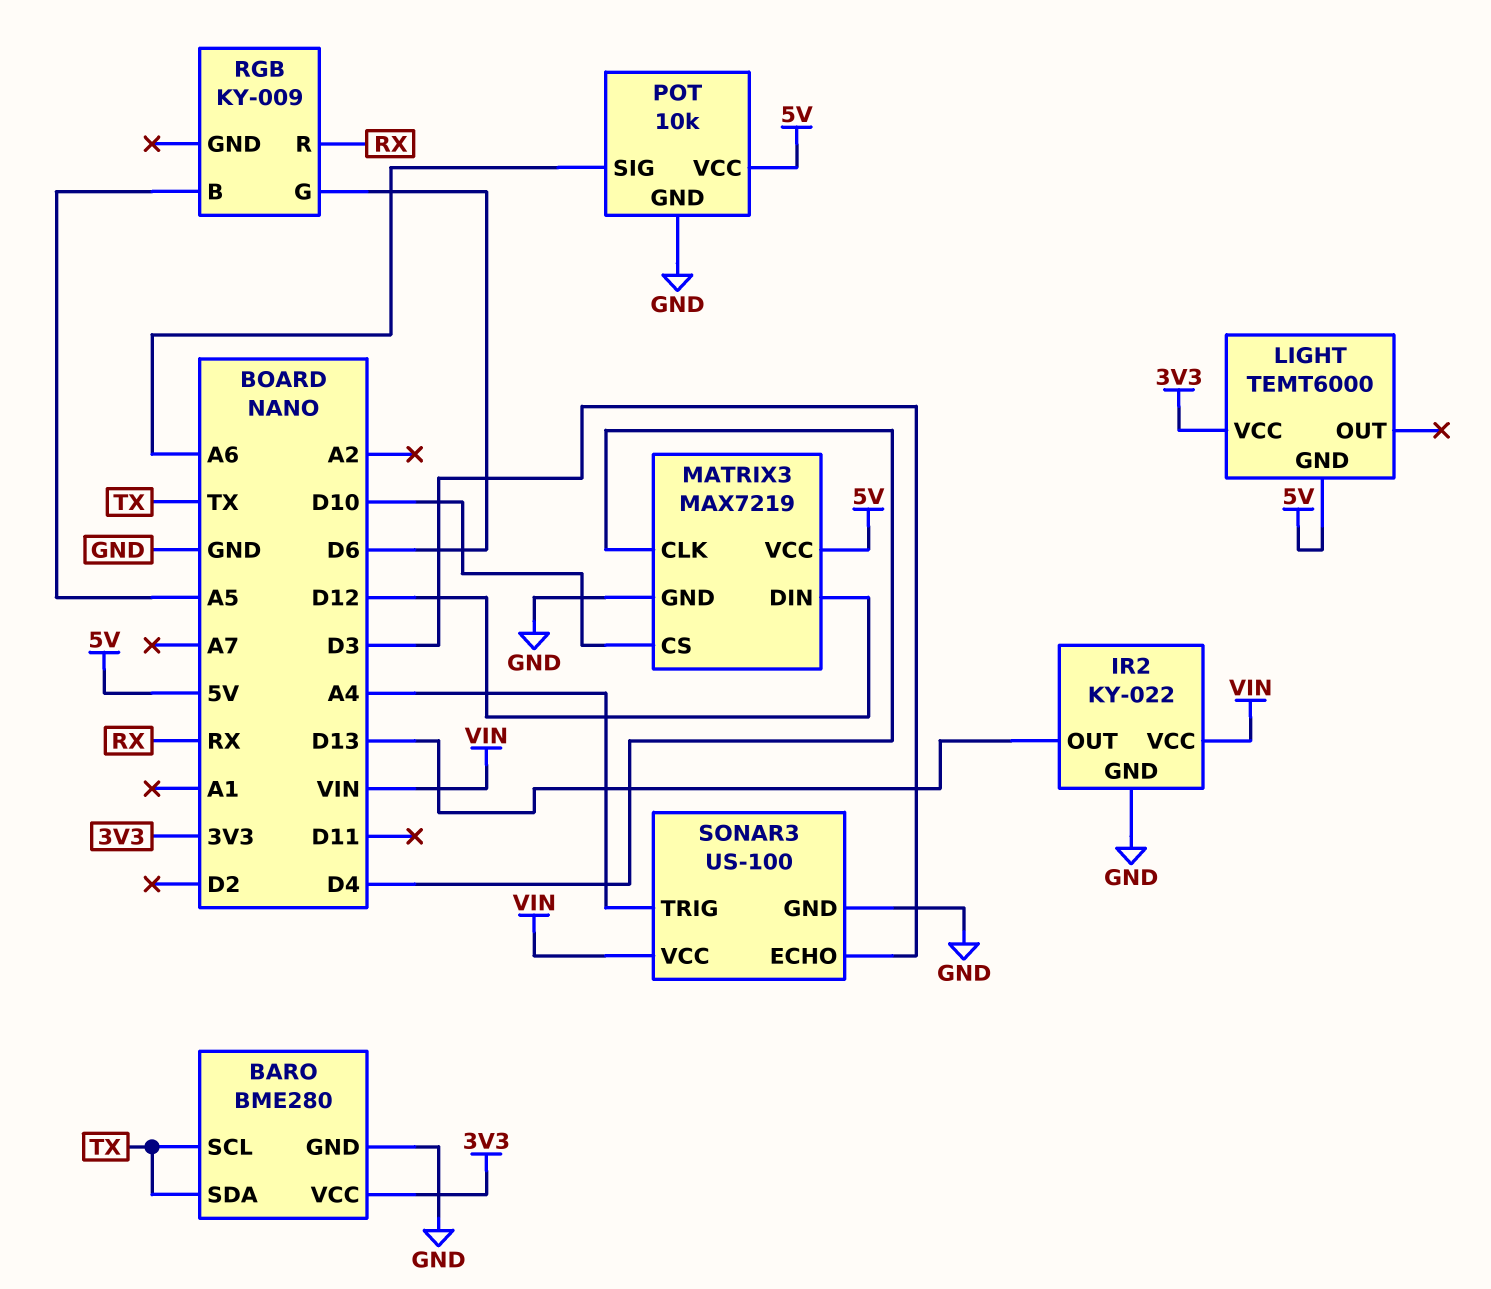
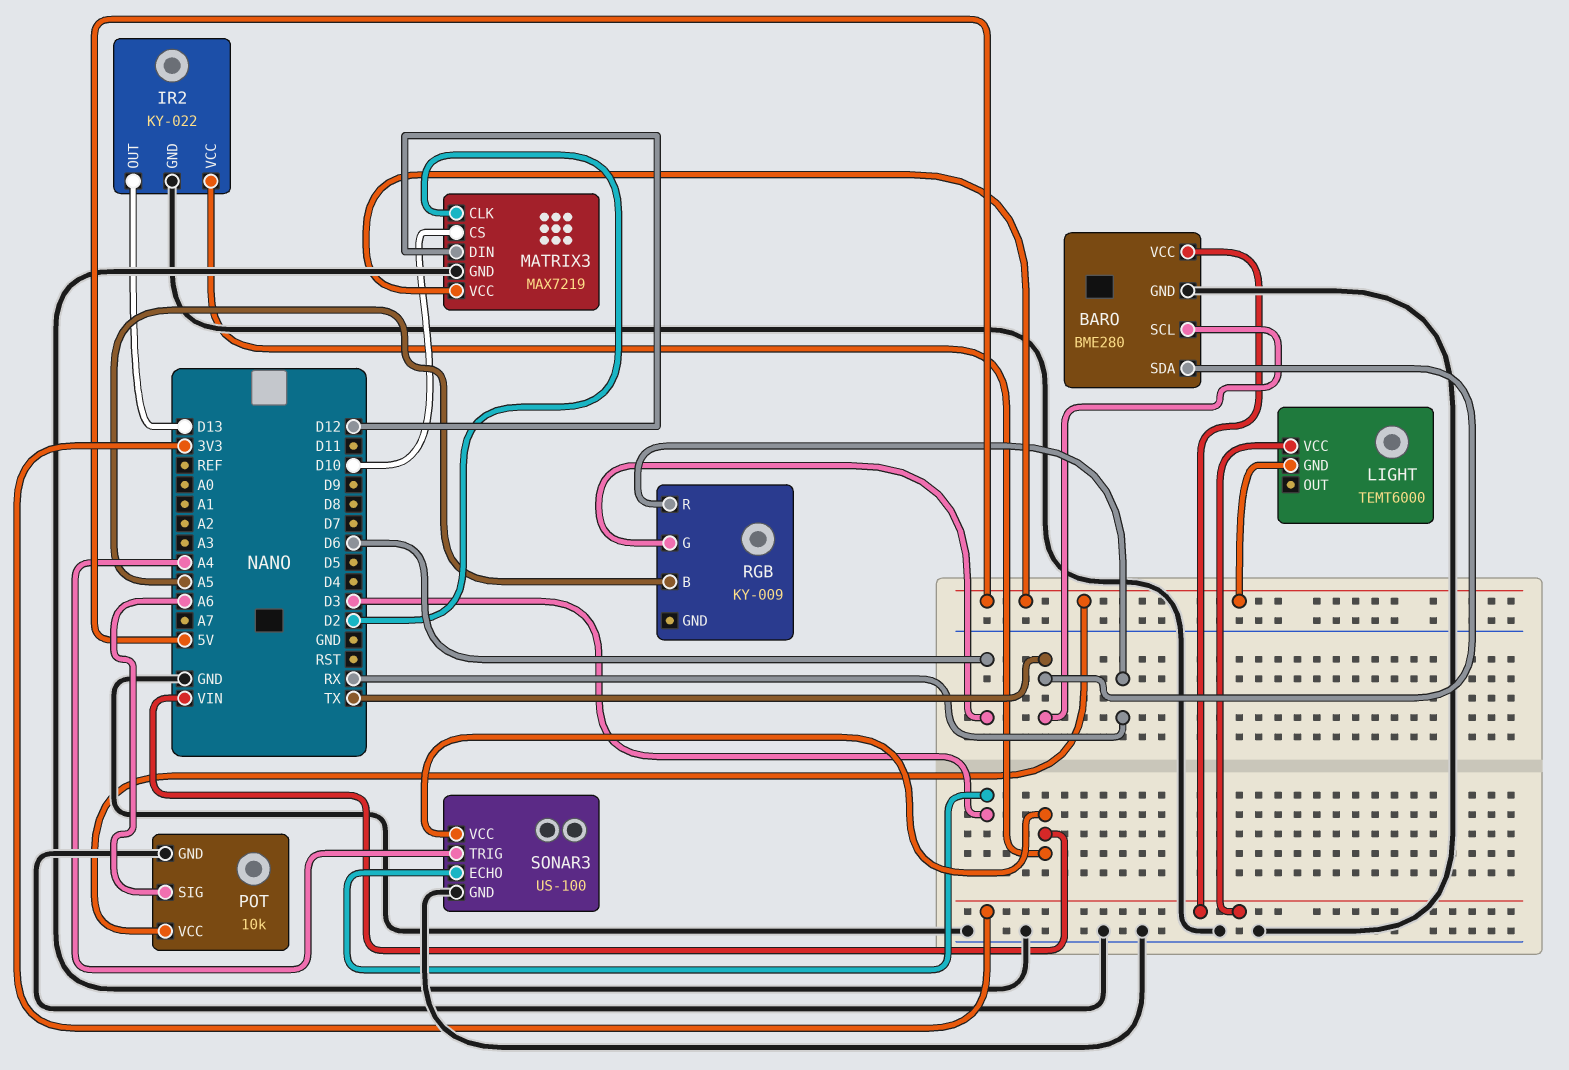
MATRIX3 pin CLK: D4 -> D2

